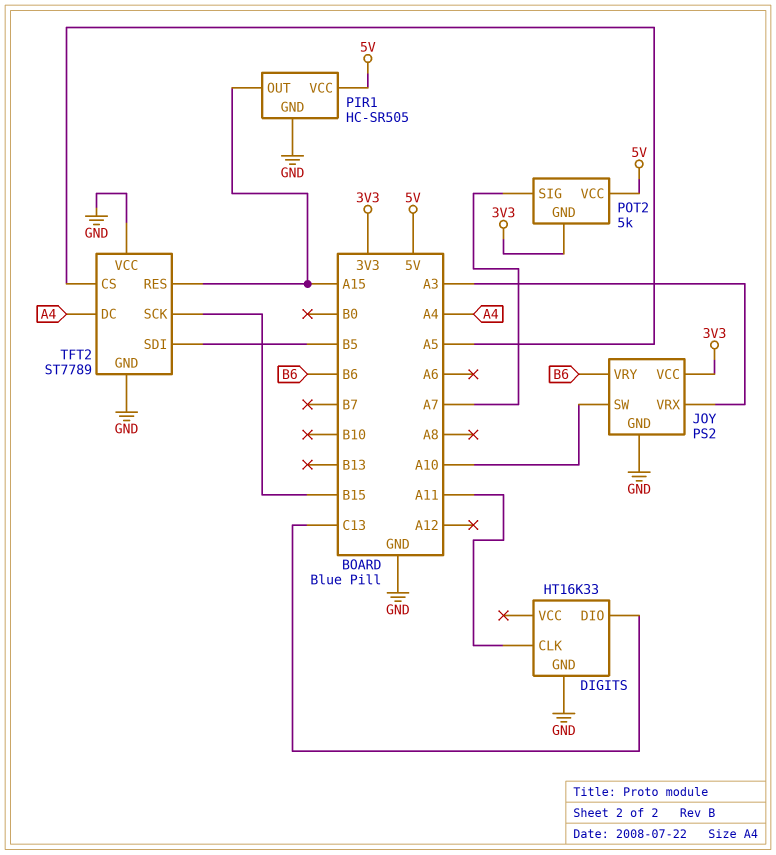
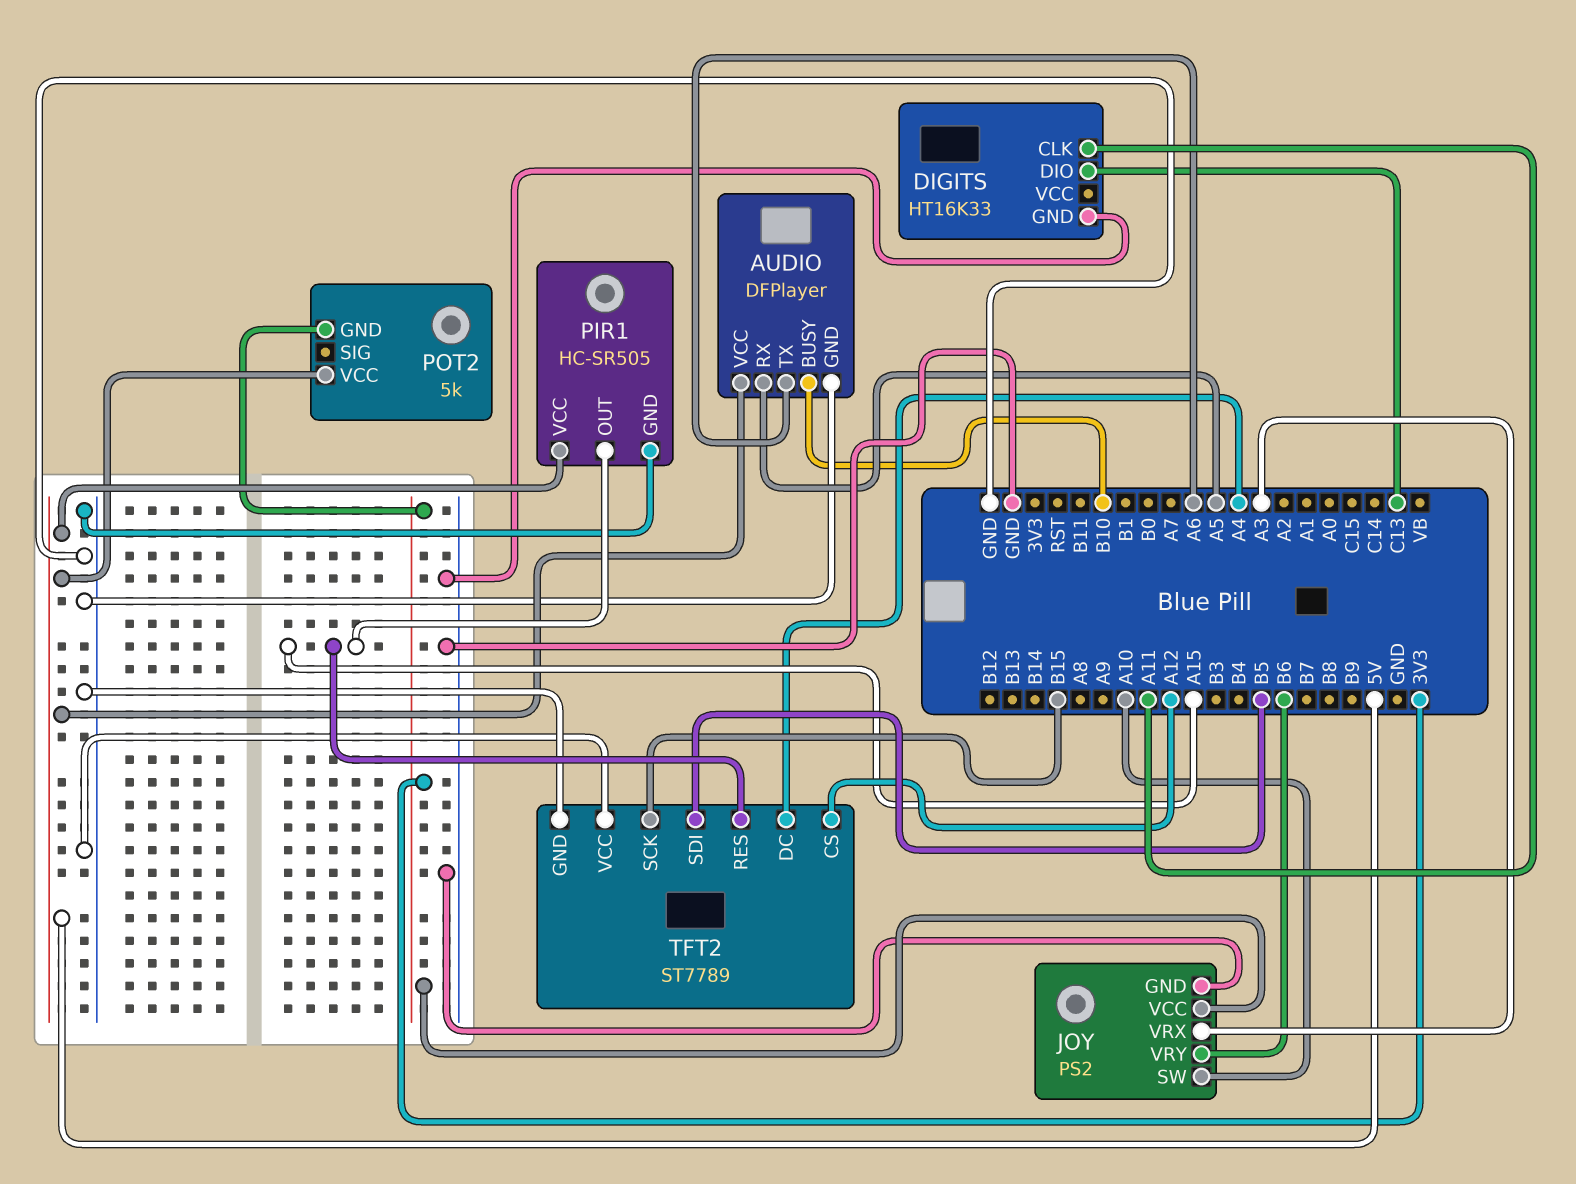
AUDIO: none -> DFPlayer
AUDIO pin BUSY: none -> B10
AUDIO pin GND: none -> GND
AUDIO pin RX: none -> A5
AUDIO pin TX: none -> A6
AUDIO pin VCC: none -> 5V
POT2 pin SIG: A7 -> none
TFT2 pin CS: A5 -> A12

